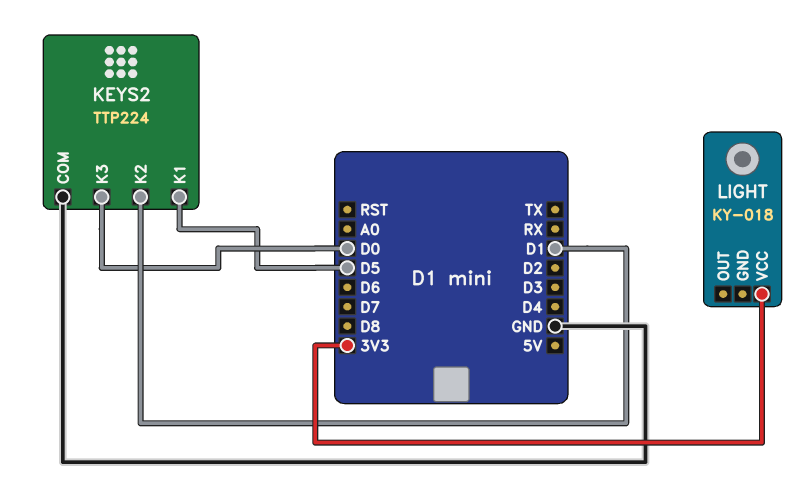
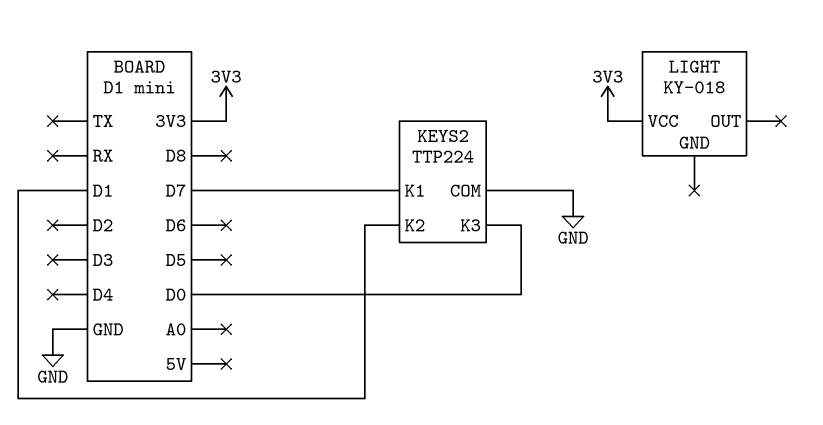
KEYS2 pin K1: D5 -> D7

